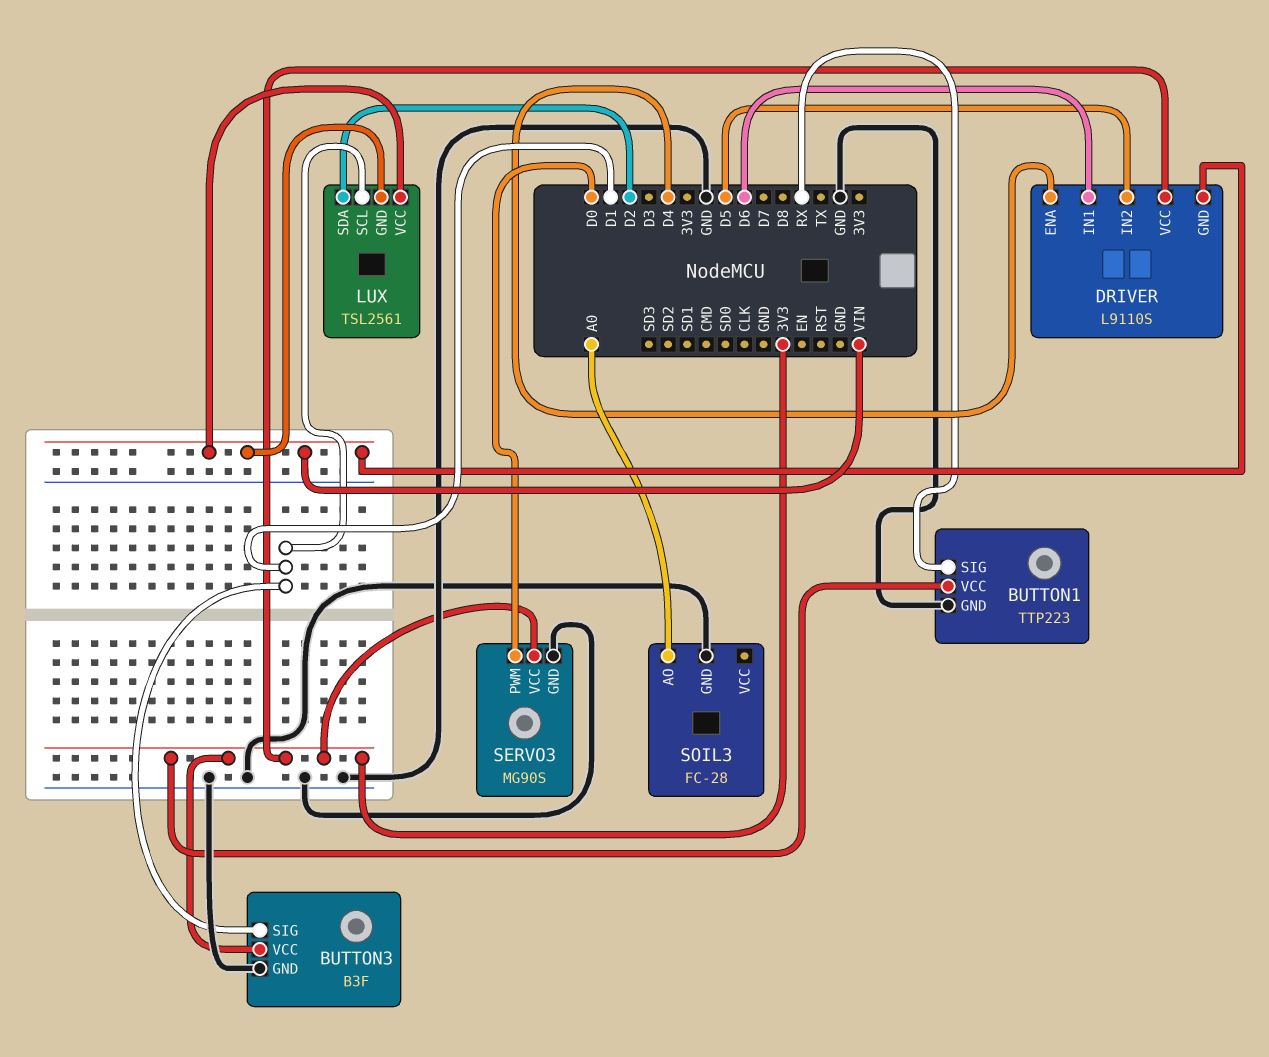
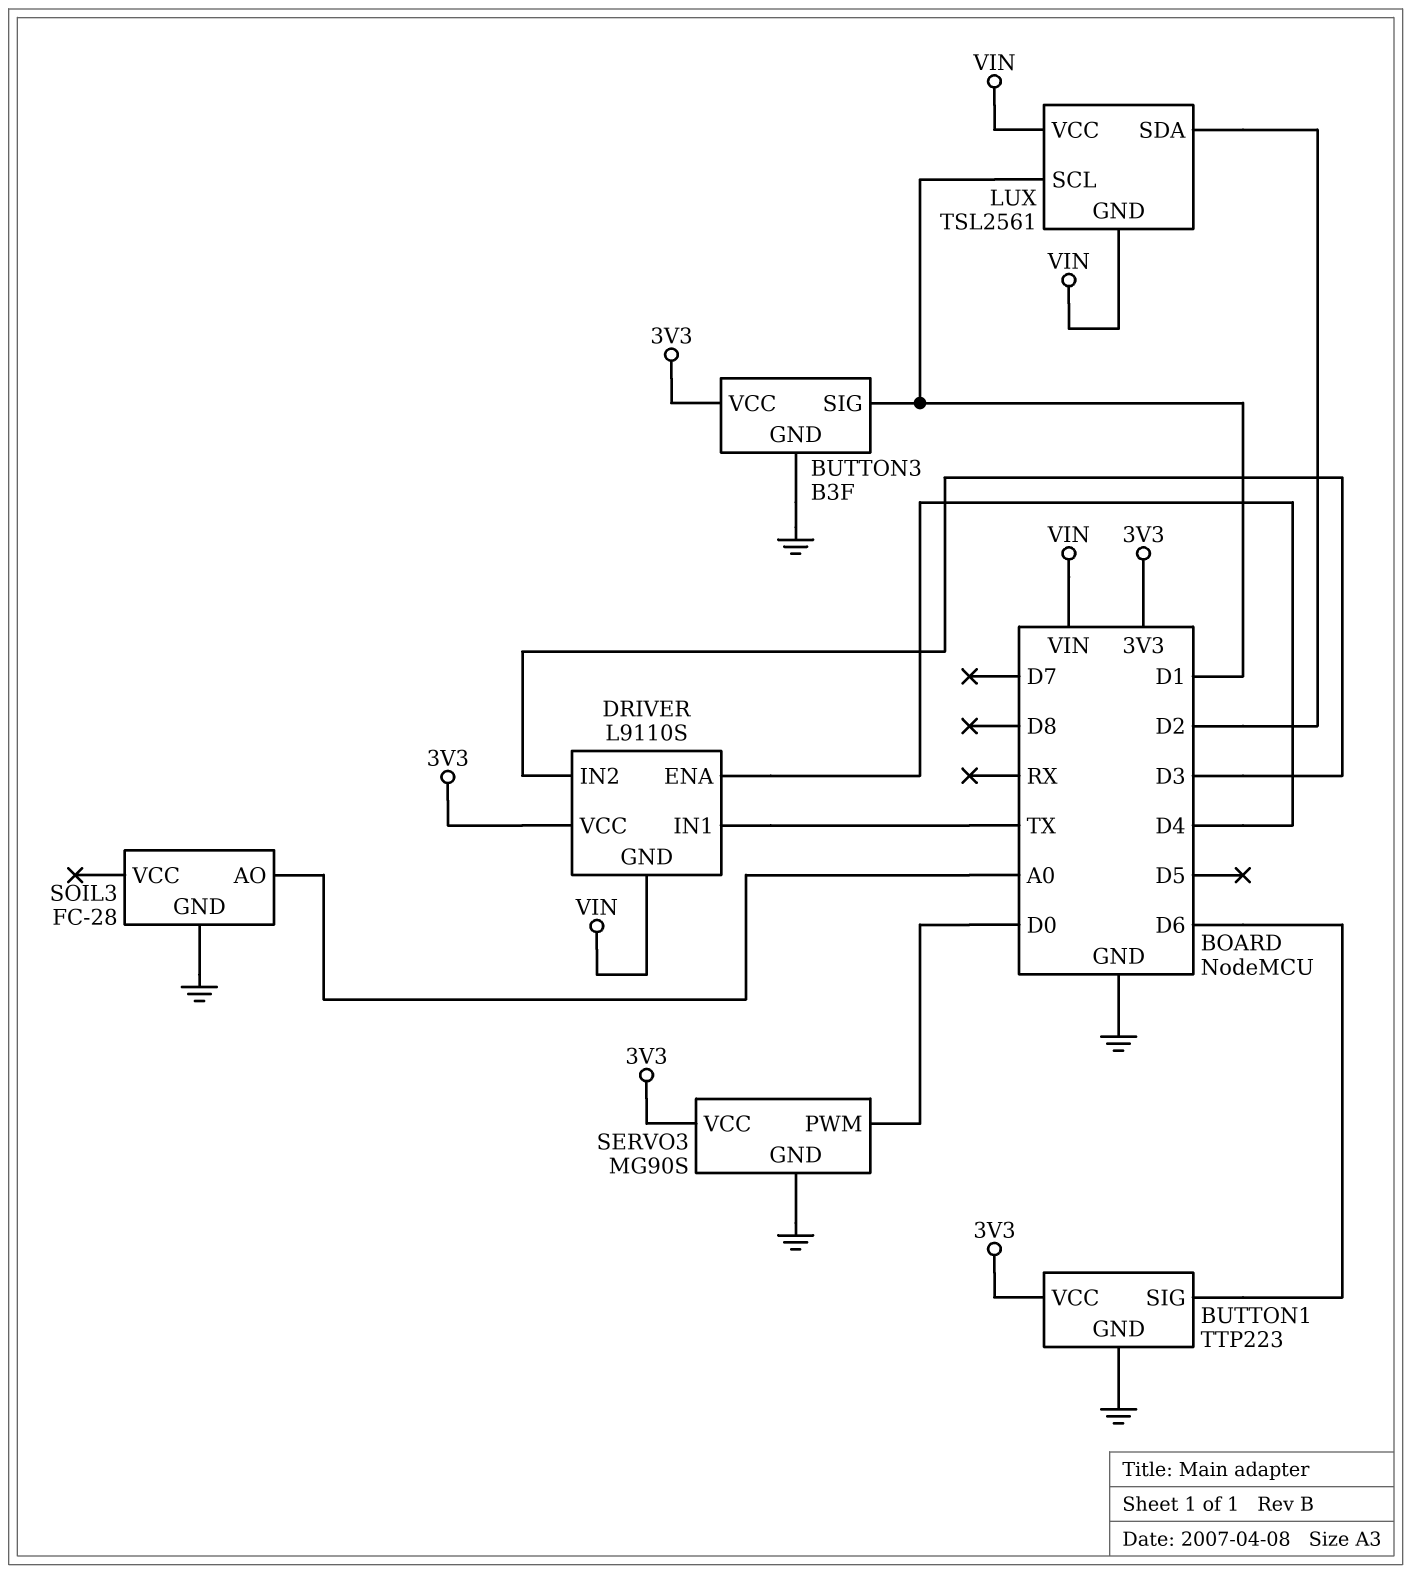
BUTTON1 pin SIG: RX -> D6
DRIVER pin IN1: D6 -> TX
DRIVER pin IN2: D5 -> D3

